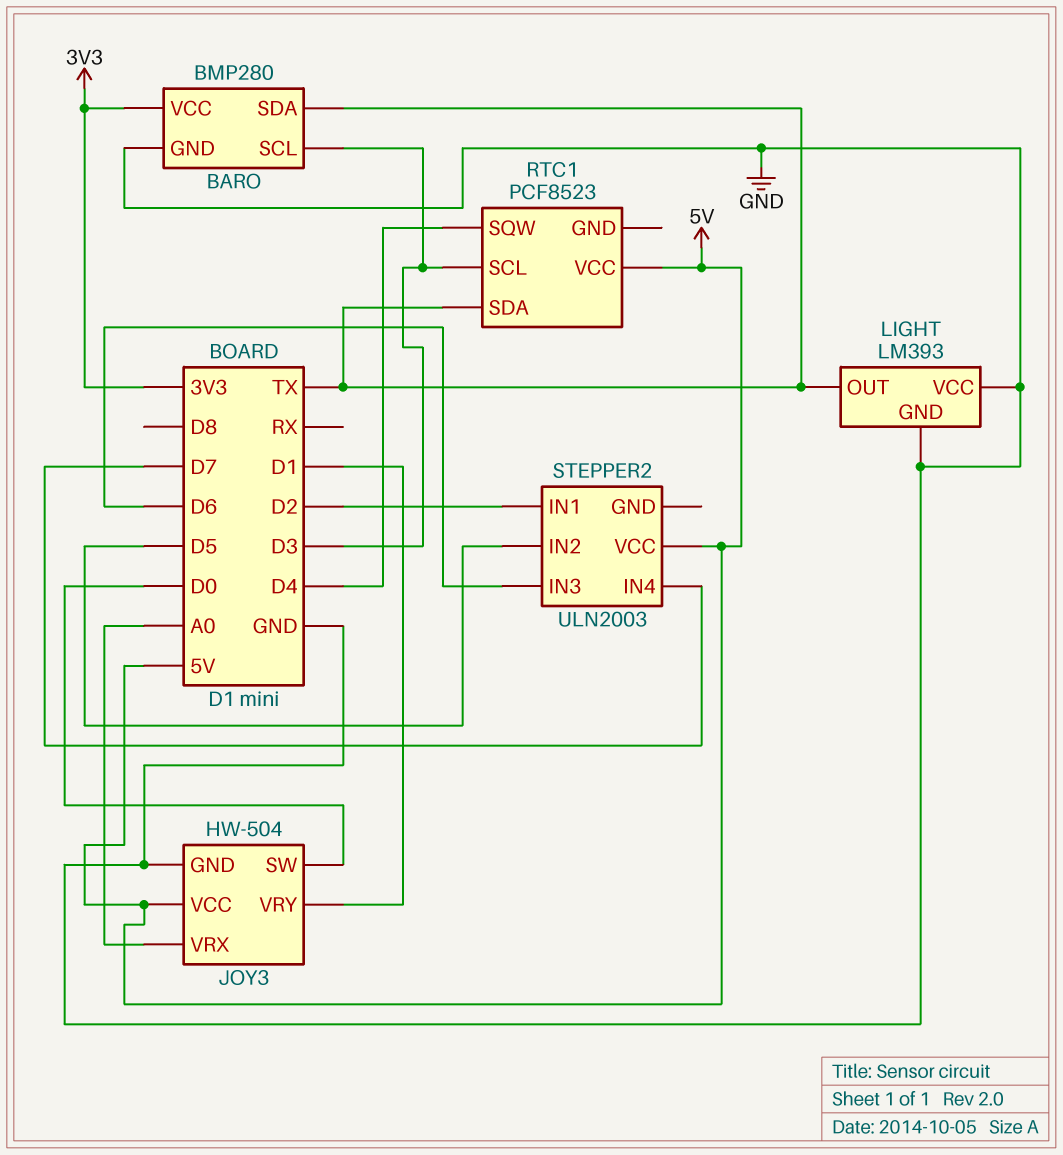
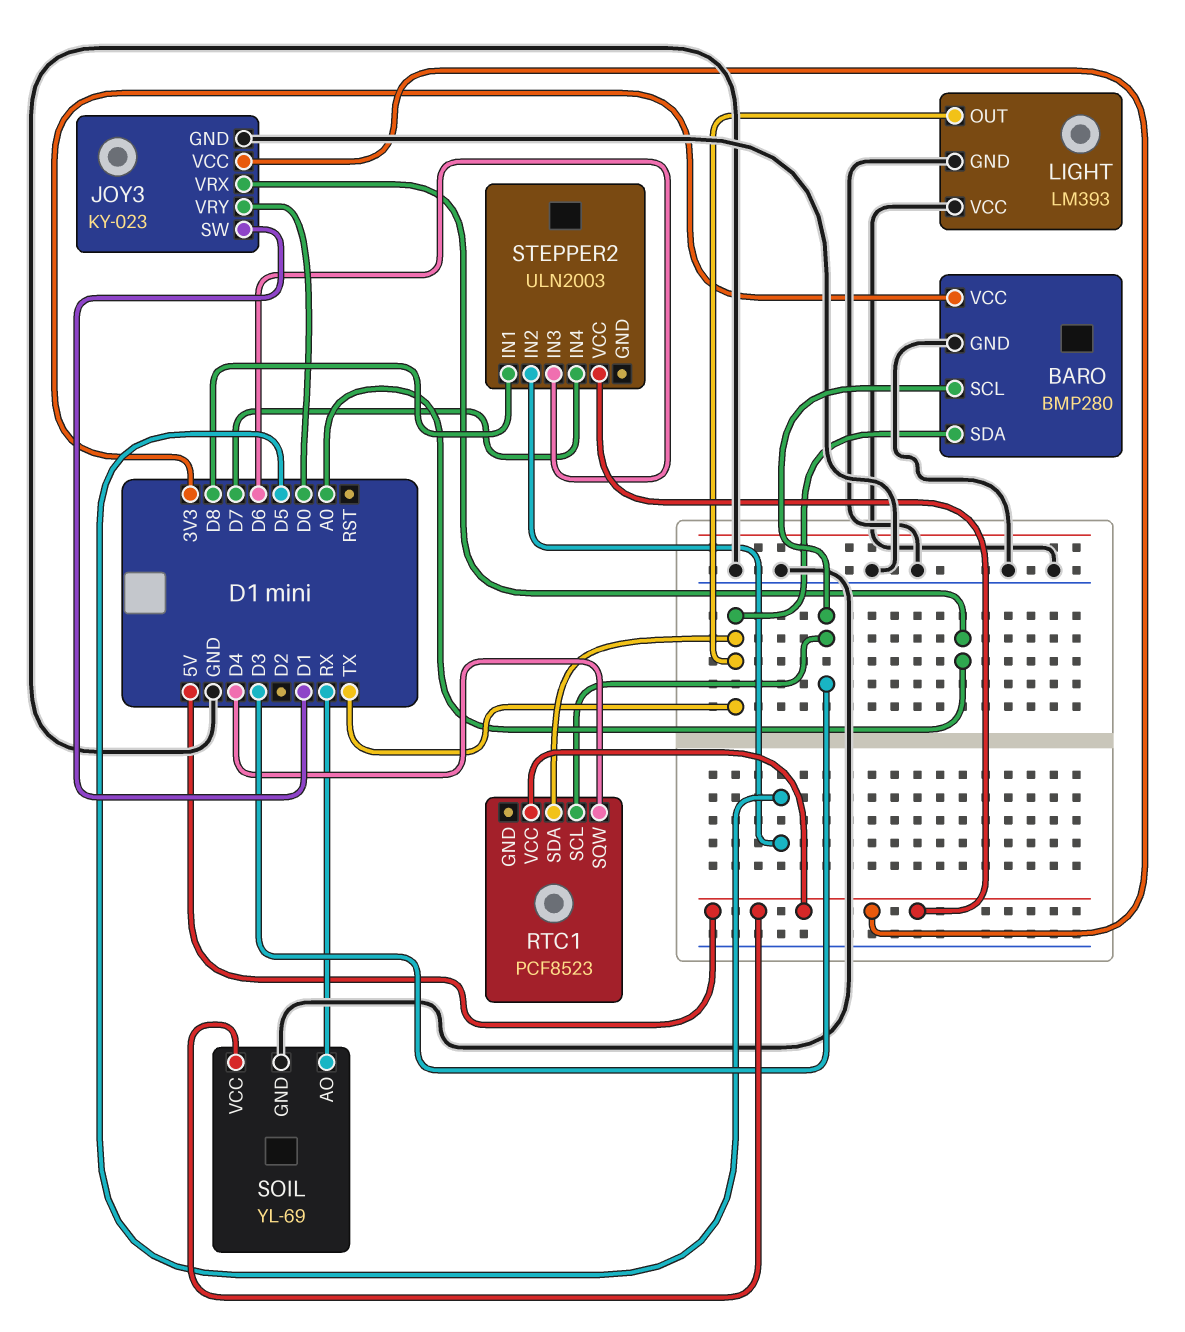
JOY3: HW-504 -> KY-023
JOY3 pin SW: D0 -> D1
JOY3 pin VRY: D1 -> D0
SOIL: none -> YL-69
SOIL pin AO: none -> RX
SOIL pin GND: none -> GND
SOIL pin VCC: none -> 5V
STEPPER2 pin IN1: D2 -> D8

